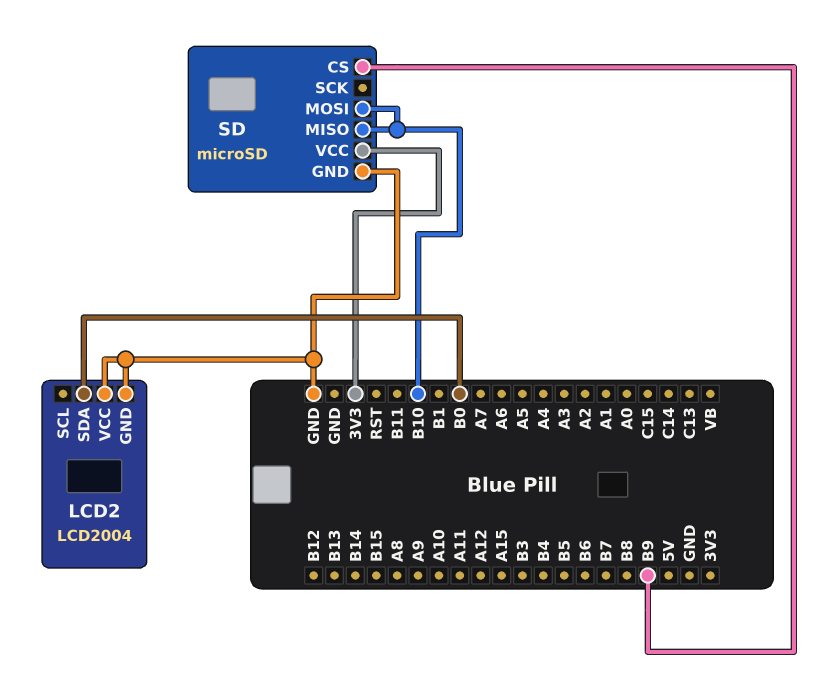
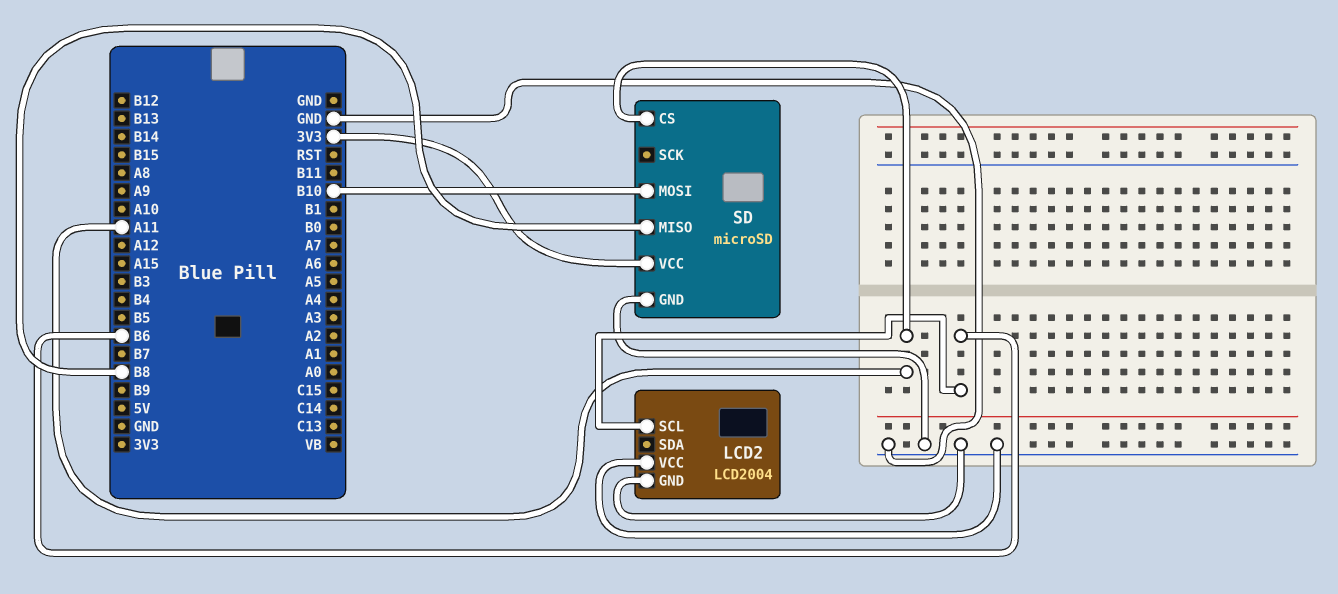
LCD2 pin SCL: none -> B6
LCD2 pin SDA: B0 -> none
SD pin CS: B9 -> A11
SD pin MISO: B10 -> B8

